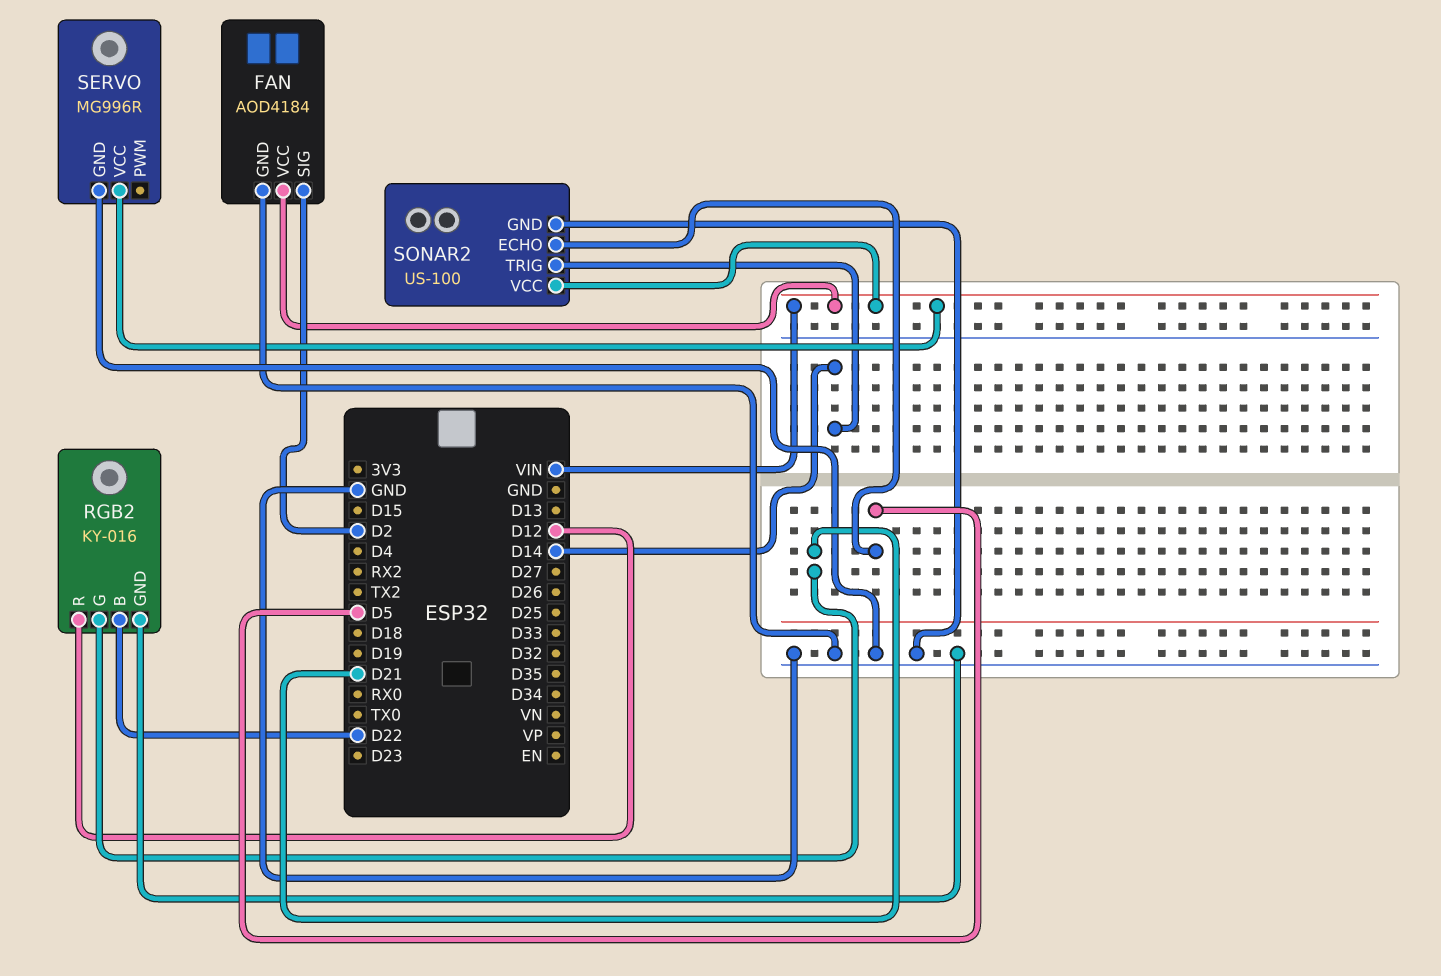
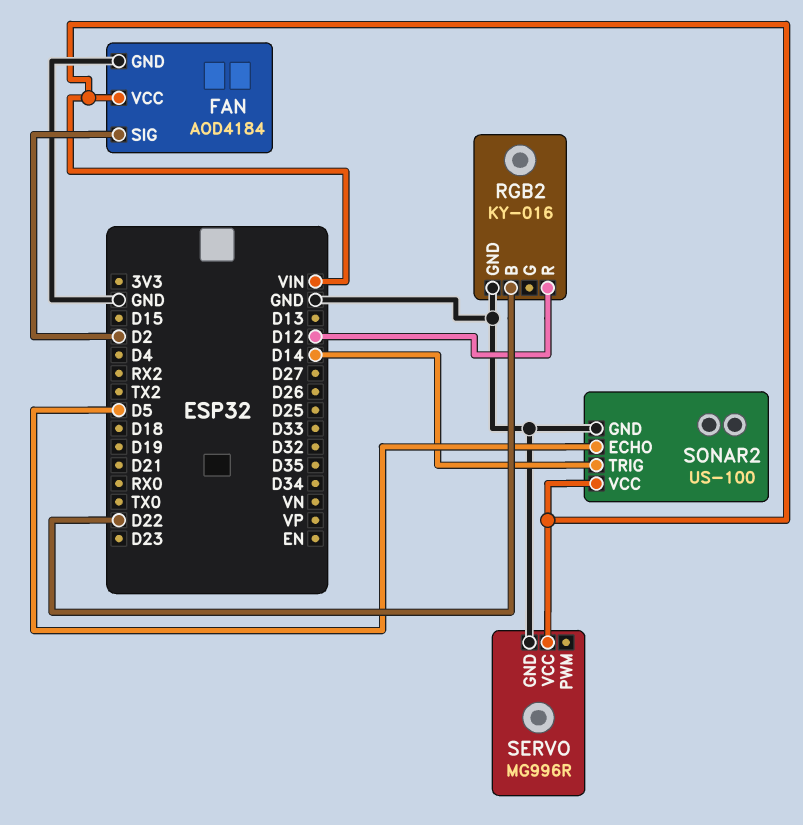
RGB2 pin G: D21 -> none

